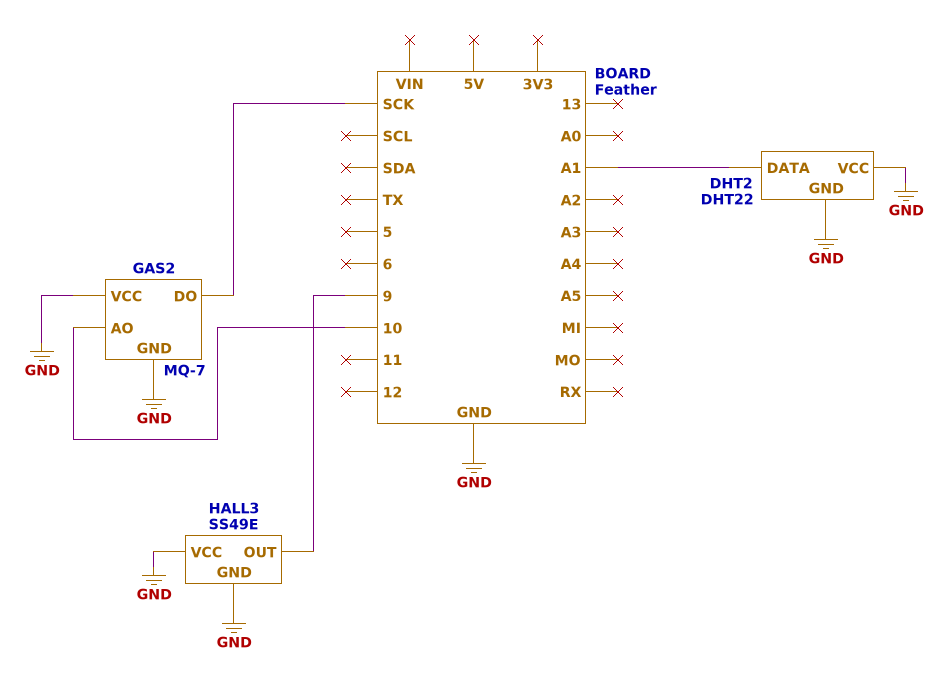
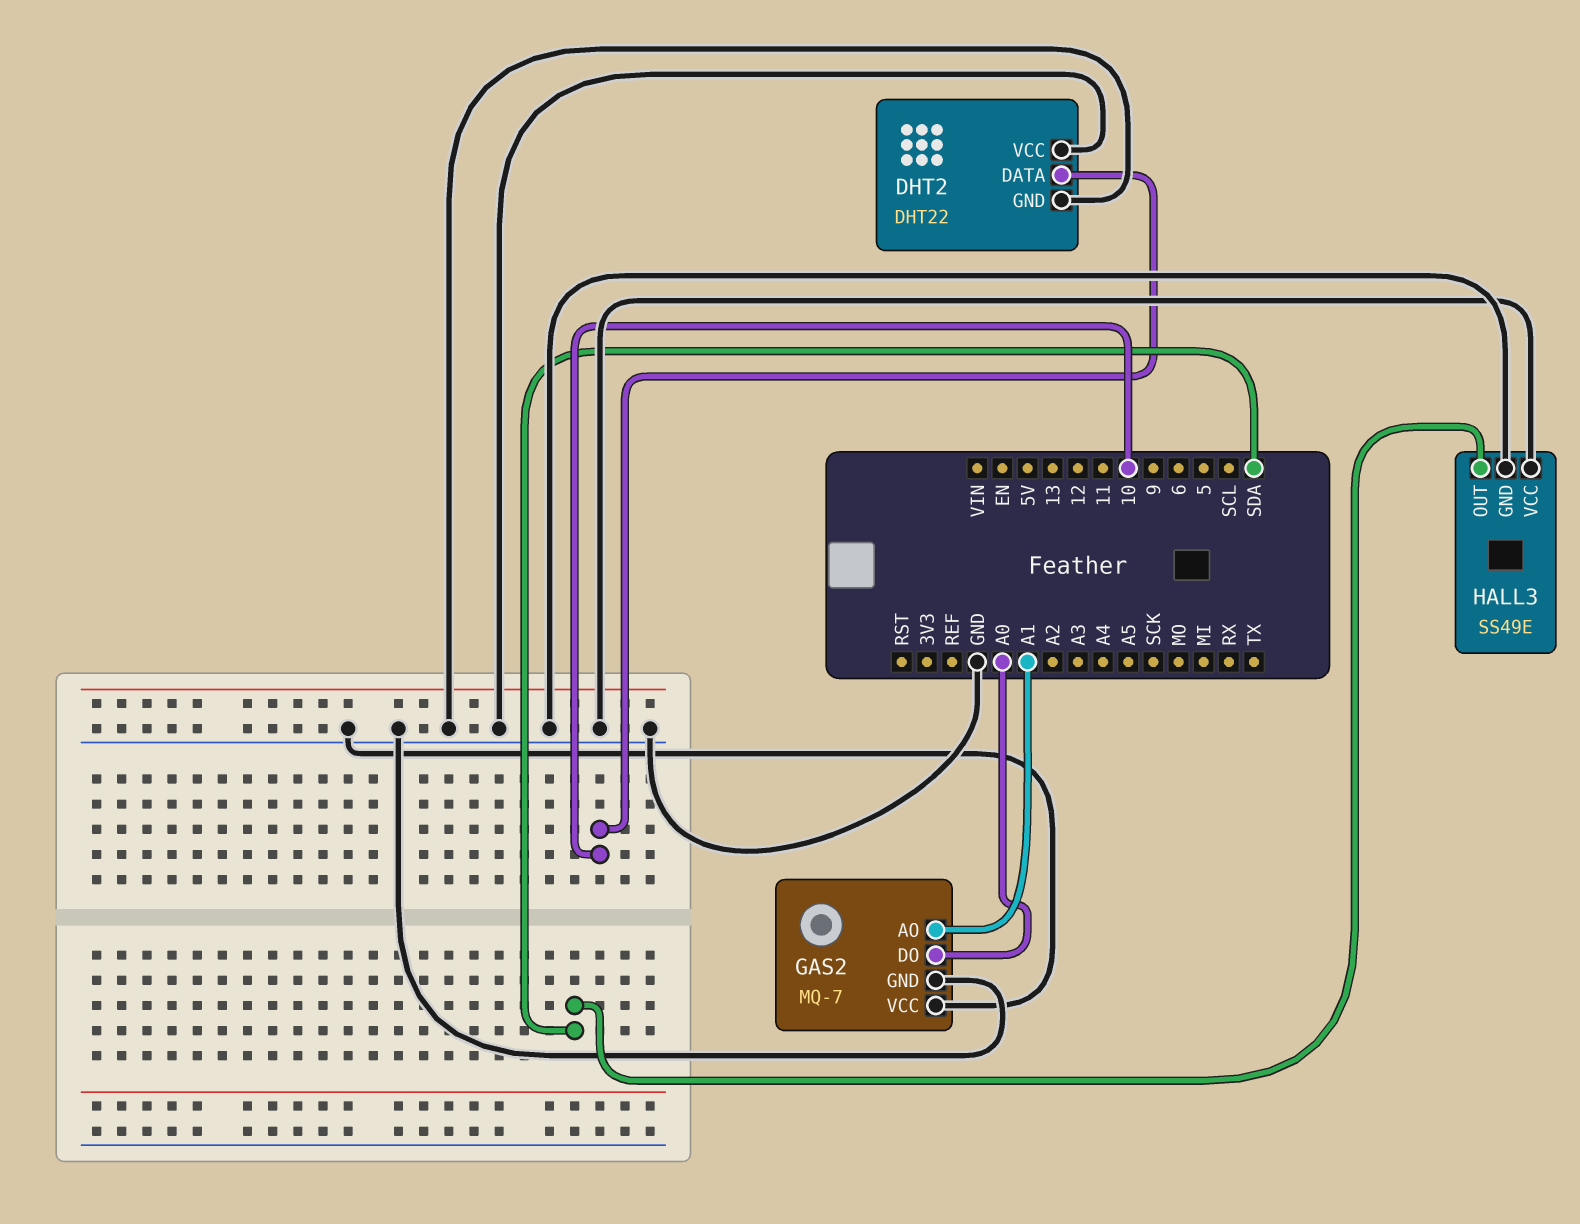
DHT2 pin DATA: A1 -> 10
GAS2 pin AO: 10 -> A1
GAS2 pin DO: SCK -> A0
HALL3 pin OUT: 9 -> SDA

